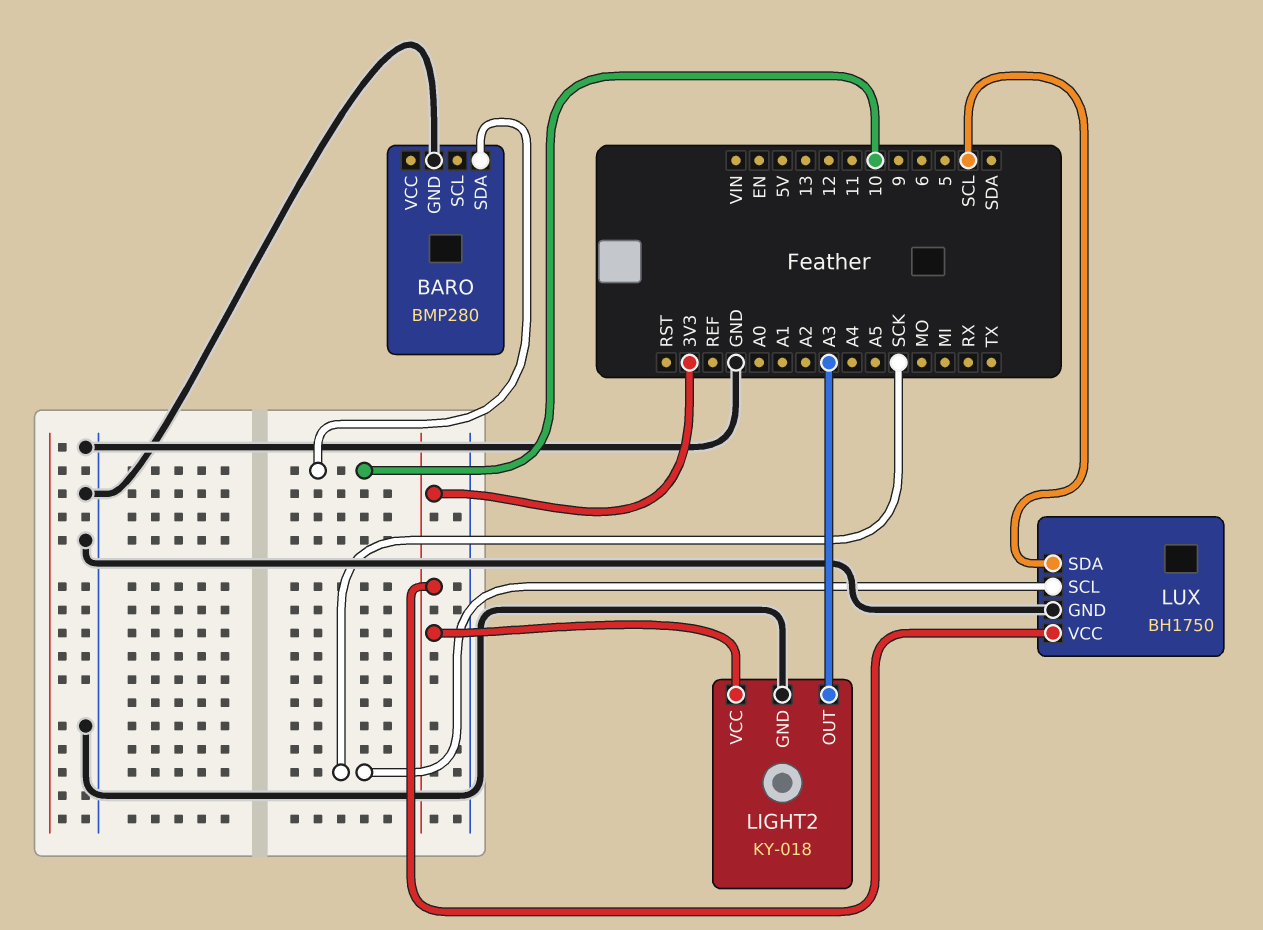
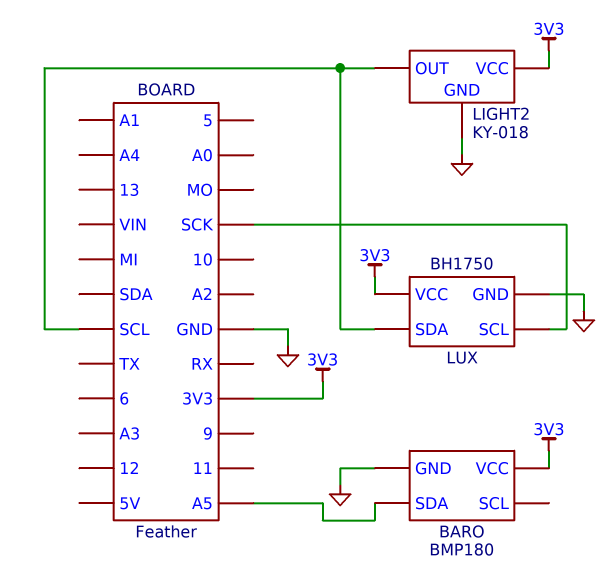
BARO: BMP280 -> BMP180
BARO pin SDA: 10 -> A5
BARO pin VCC: none -> 3V3
LIGHT2 pin OUT: A3 -> SCL

